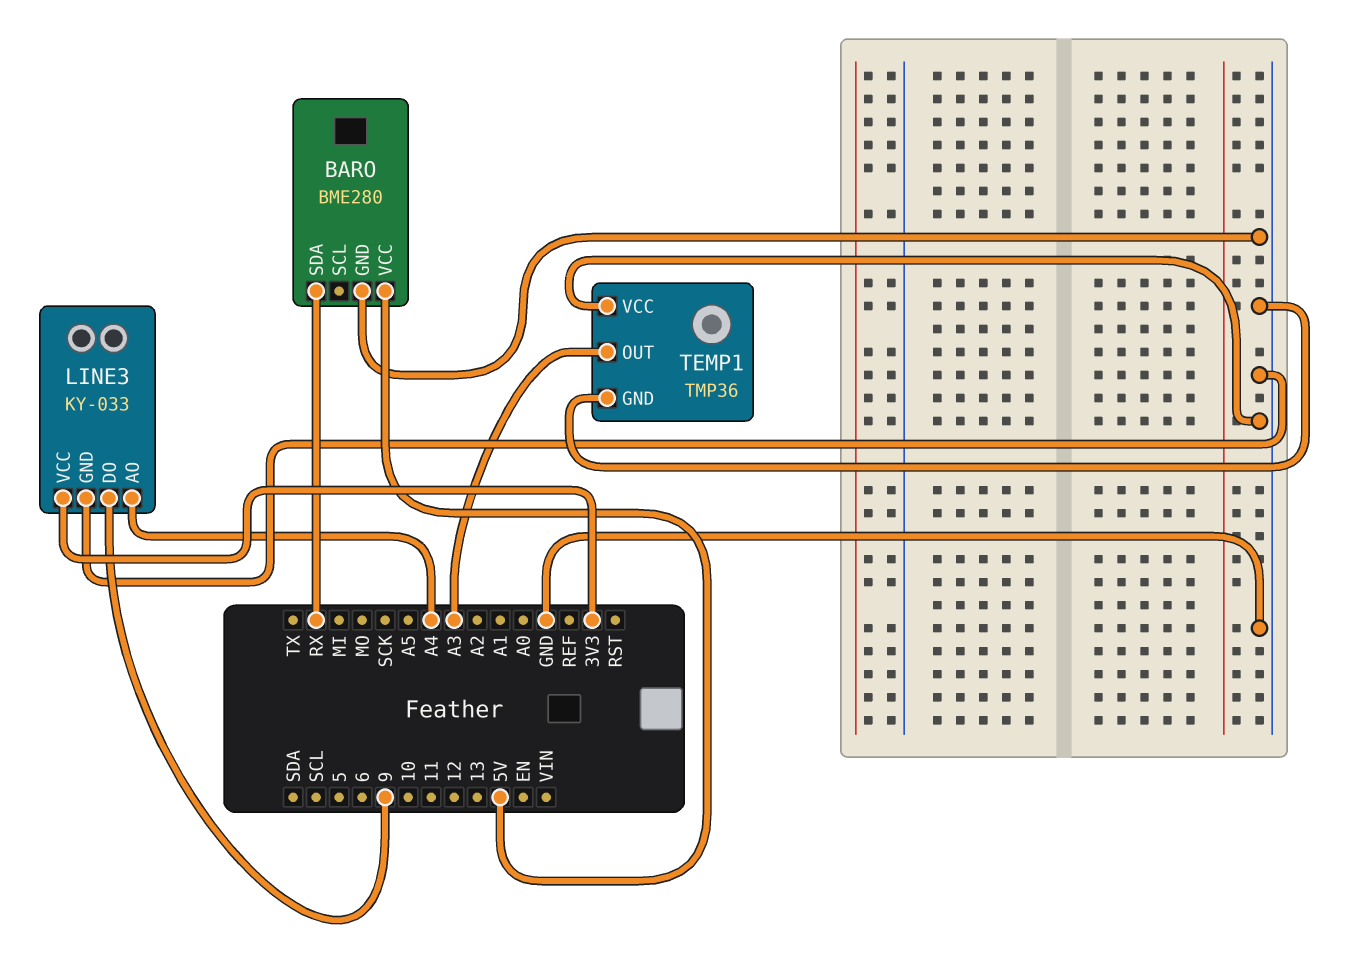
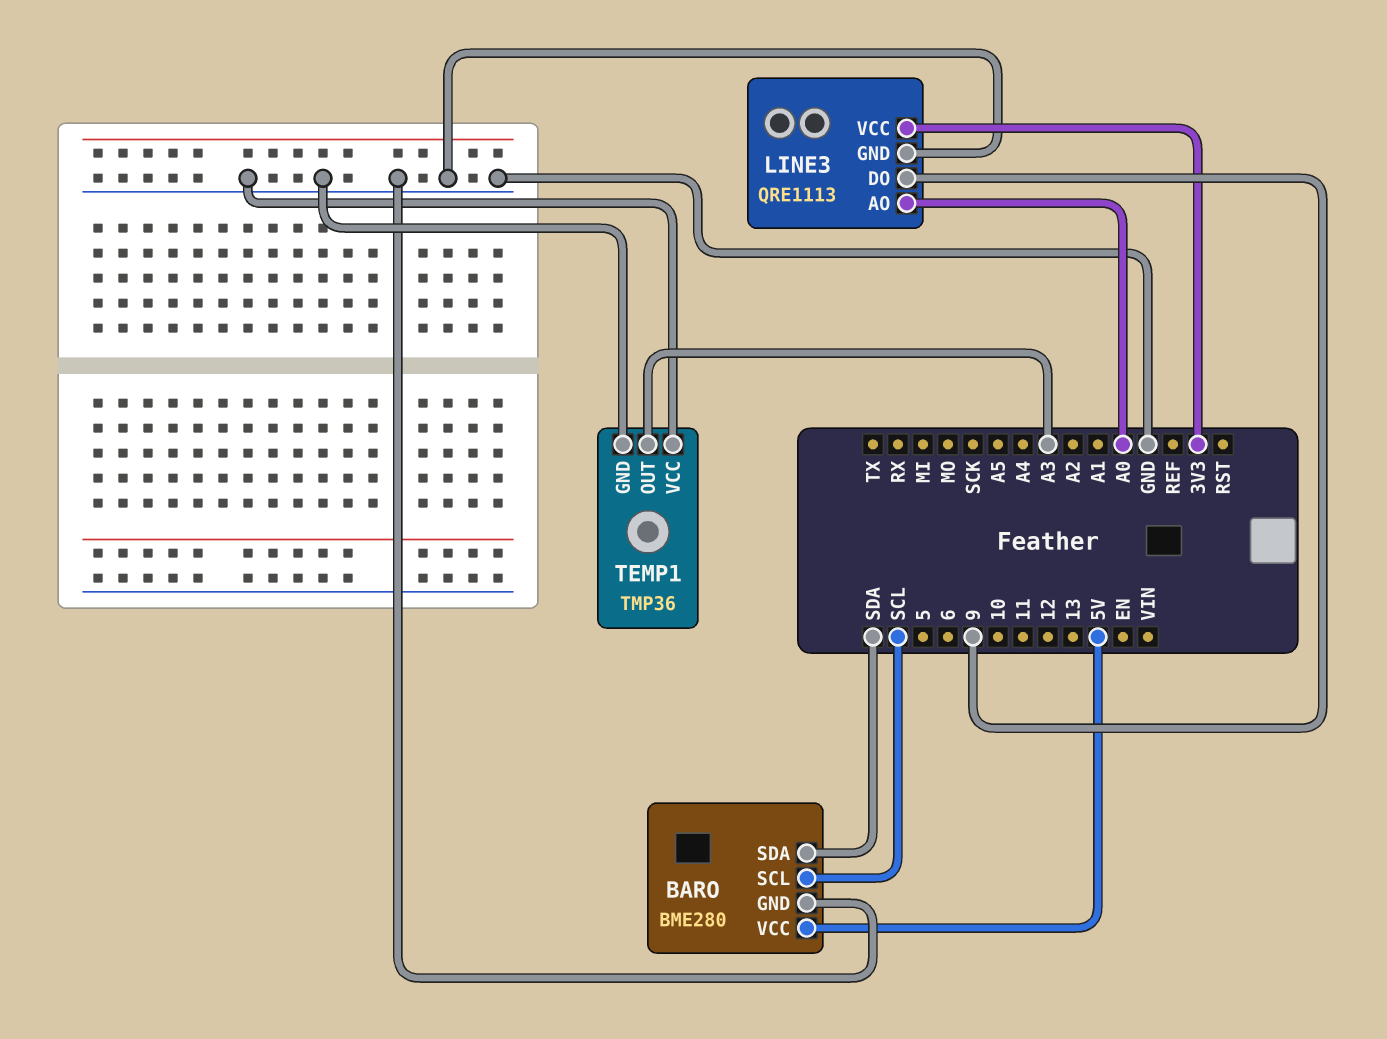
BARO pin SCL: none -> SCL
BARO pin SDA: RX -> SDA
LINE3: KY-033 -> QRE1113
LINE3 pin AO: A4 -> A0

